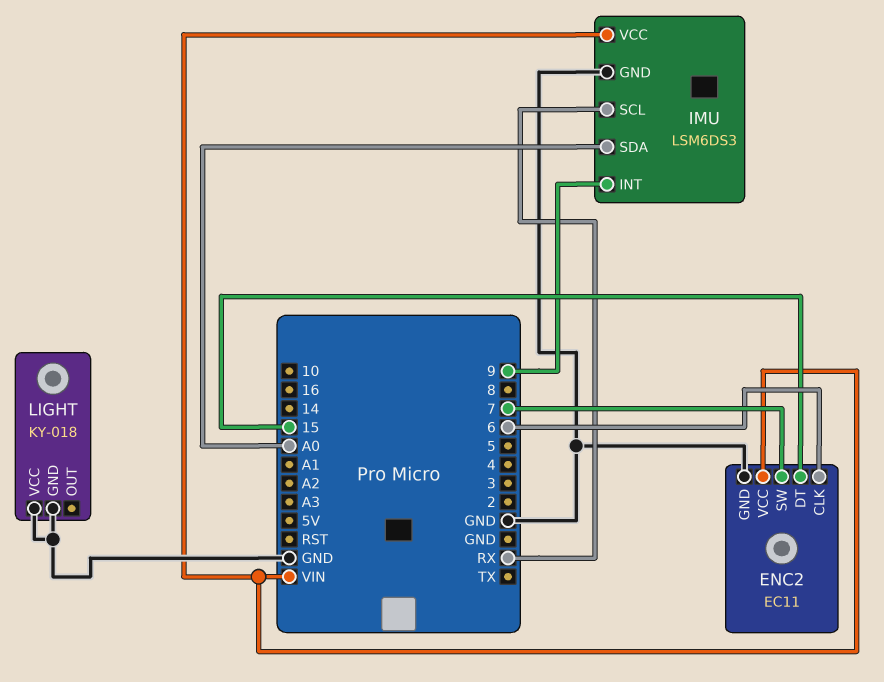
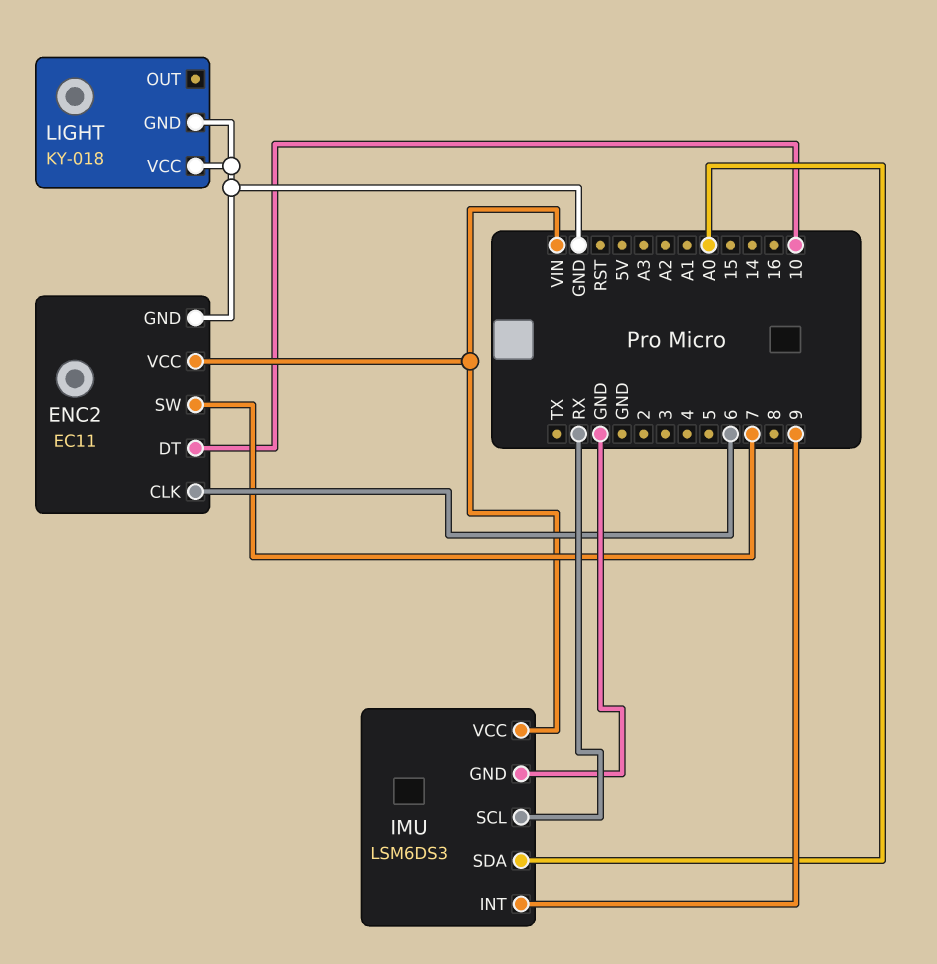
ENC2 pin DT: 15 -> 10

